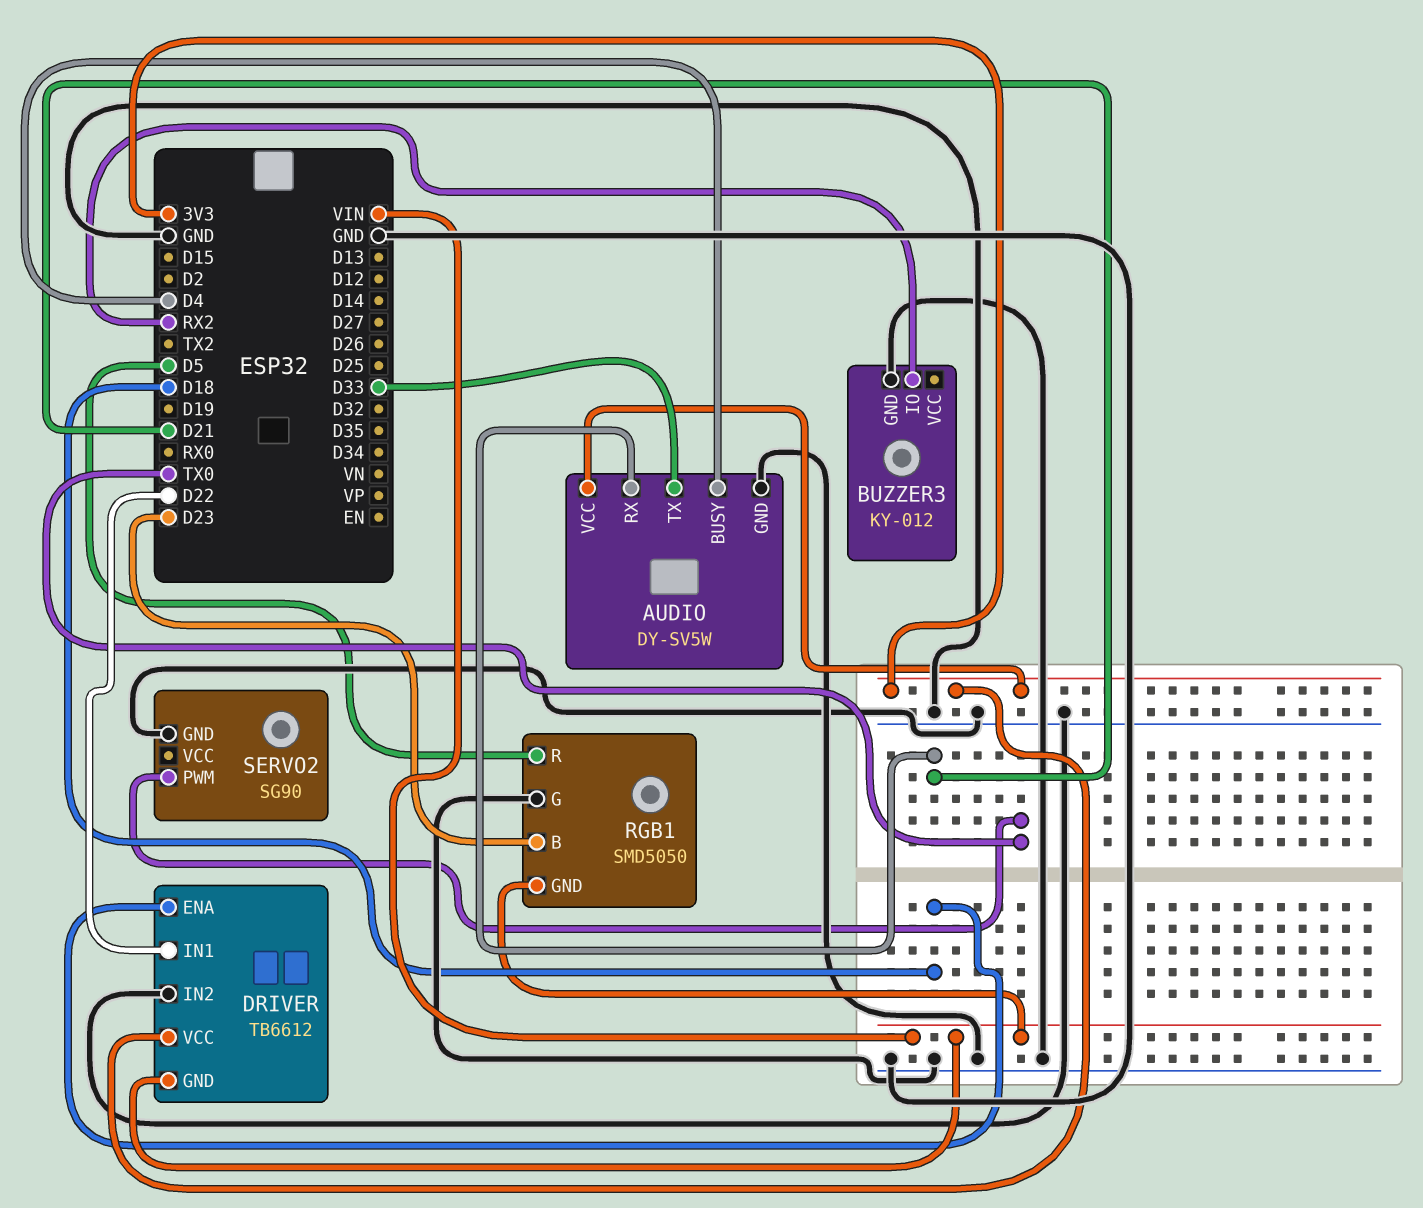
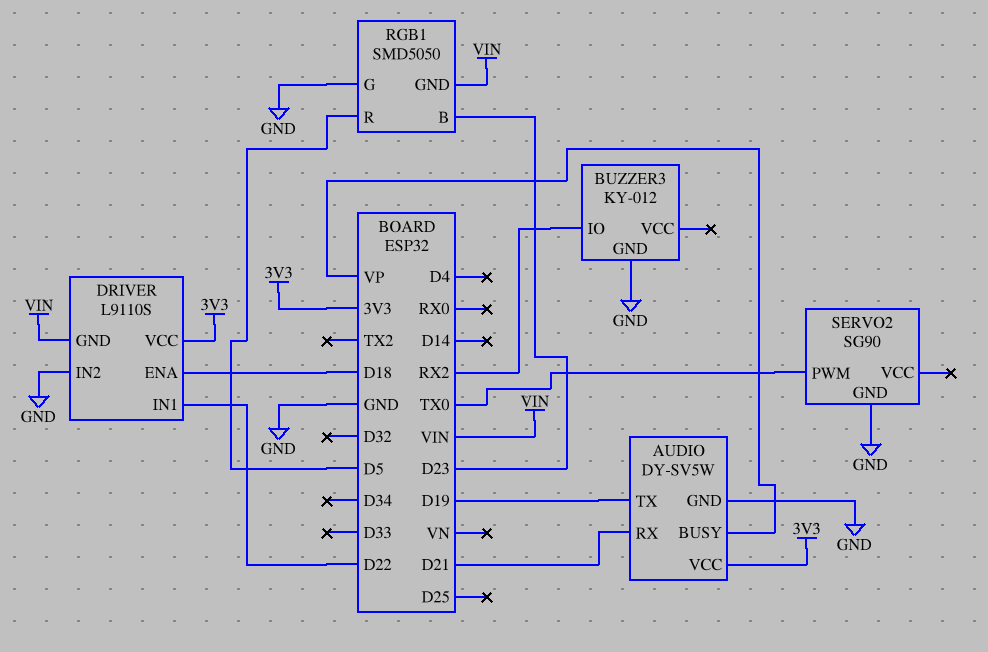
AUDIO pin BUSY: D4 -> VP
AUDIO pin TX: D33 -> D19
DRIVER: TB6612 -> L9110S

